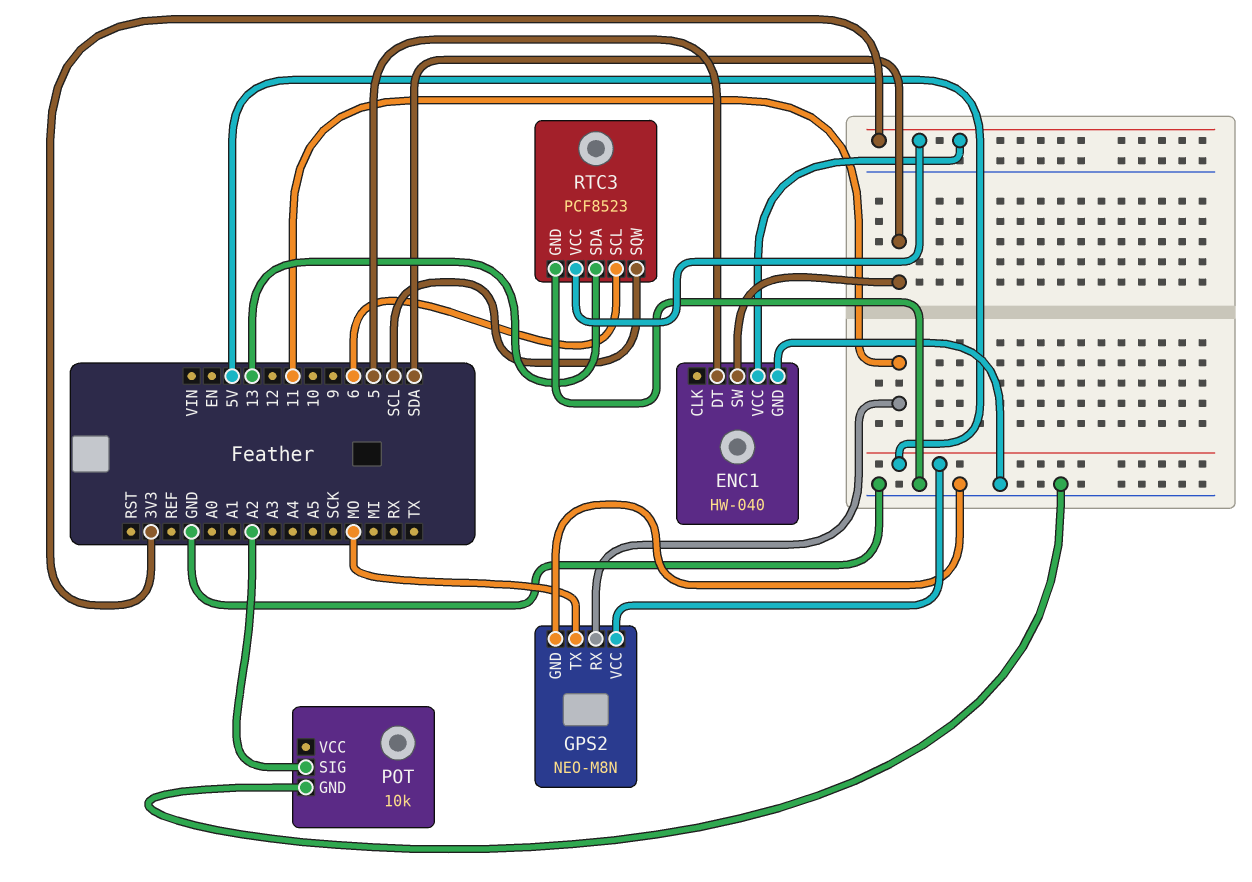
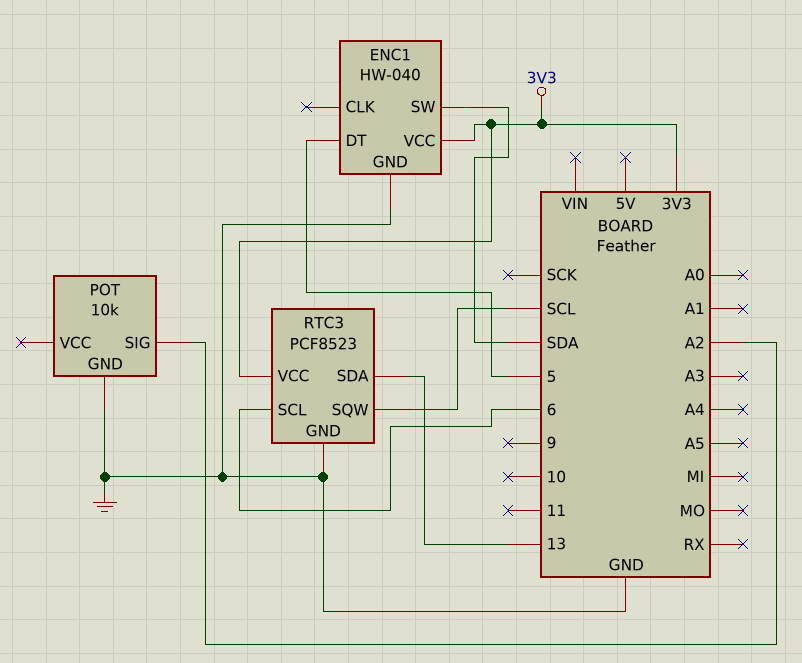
GPS2: NEO-M8N -> none
GPS2 pin GND: GND -> none
GPS2 pin RX: 11 -> none
GPS2 pin TX: MO -> none
GPS2 pin VCC: 5V -> none

